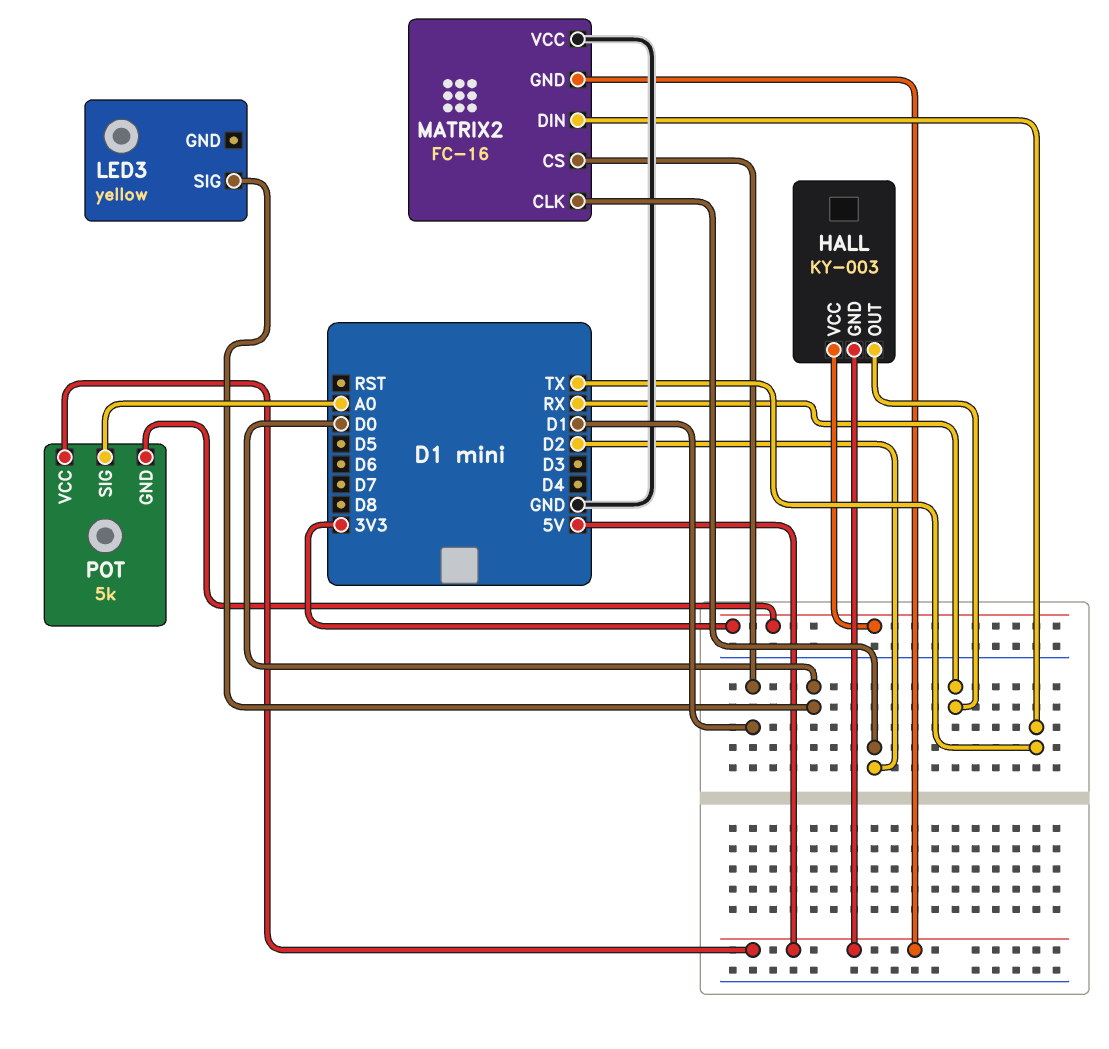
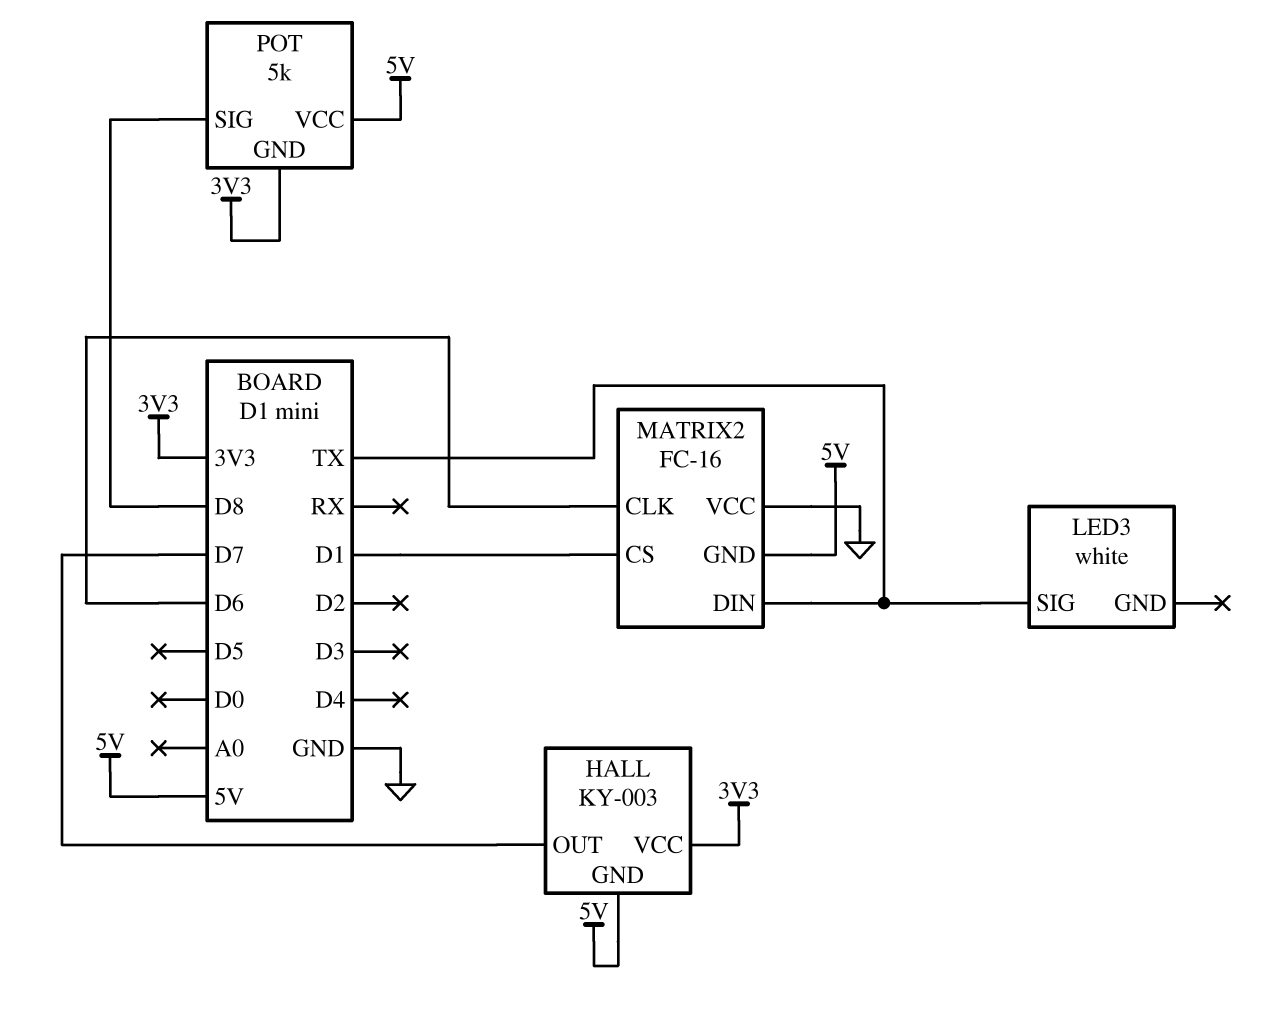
HALL pin OUT: RX -> D7
LED3: yellow -> white
LED3 pin SIG: D0 -> TX
MATRIX2 pin CLK: D2 -> D6
POT pin SIG: A0 -> D8

